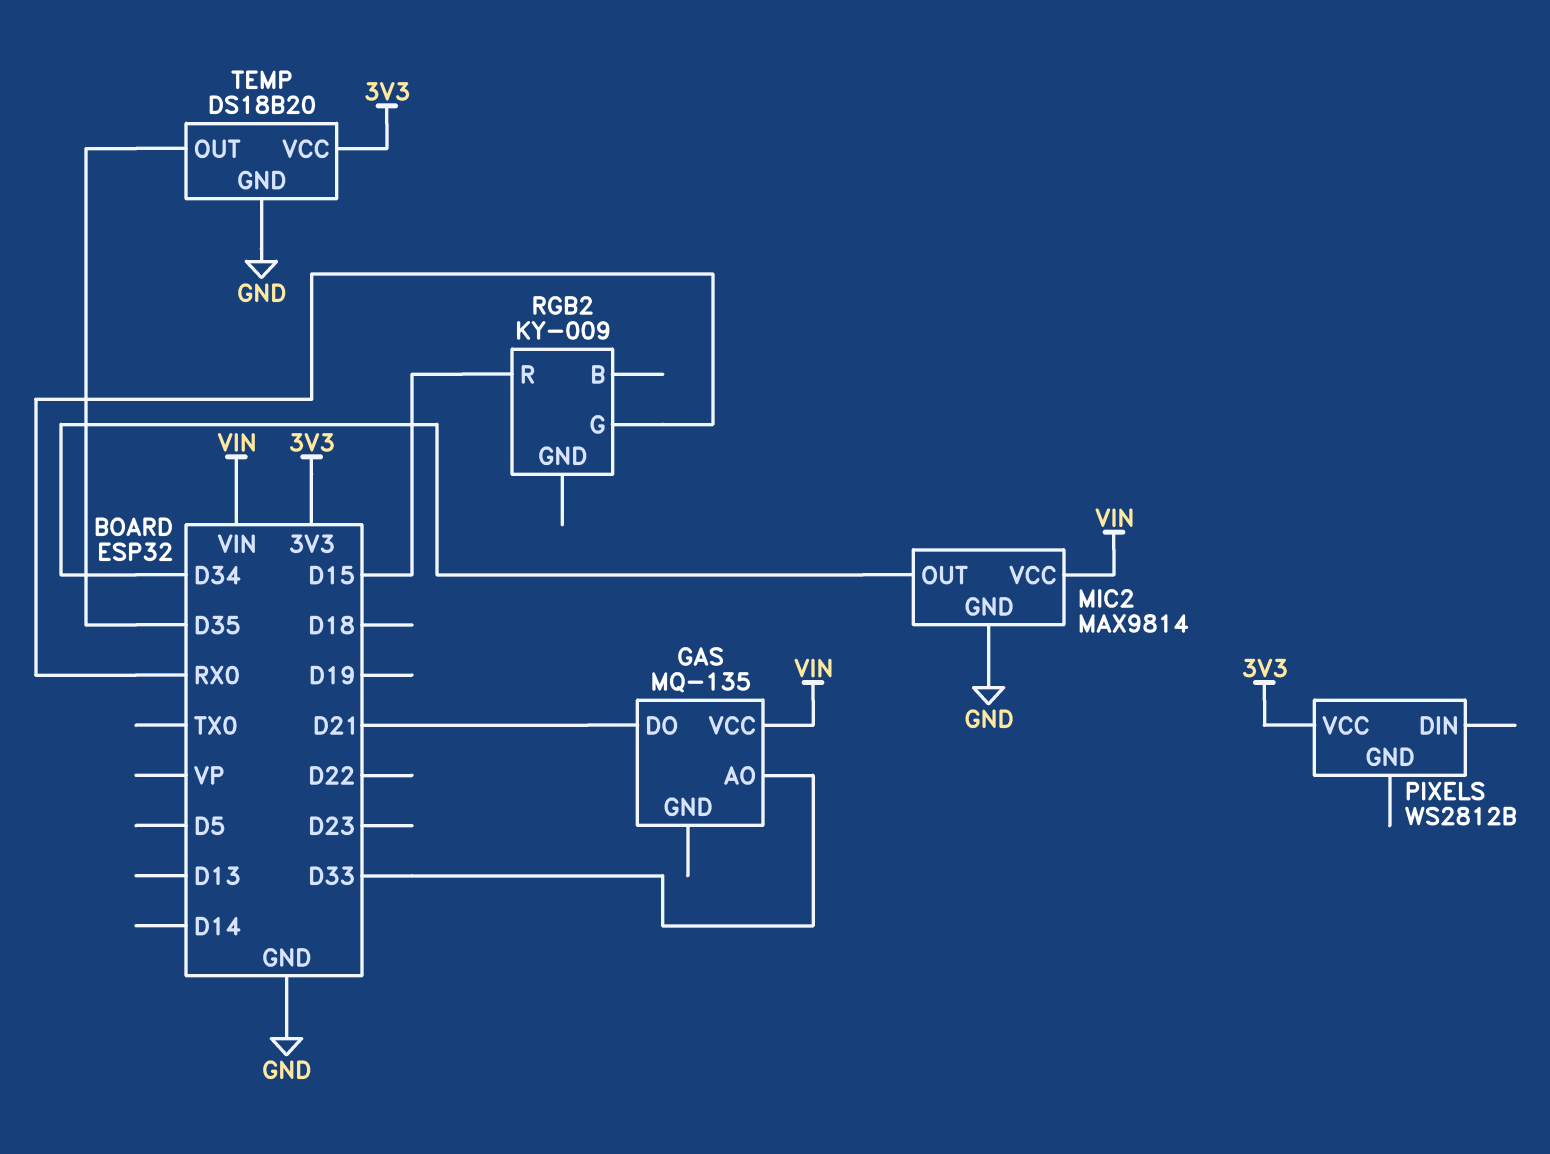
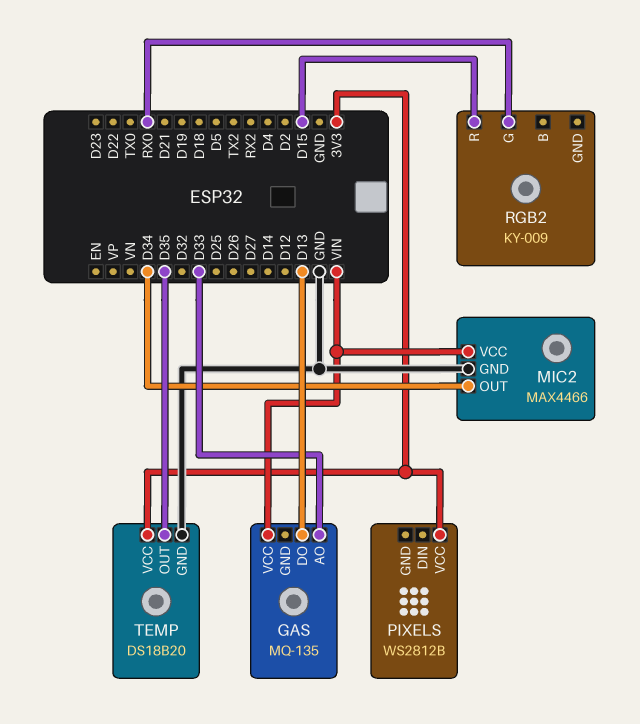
GAS pin DO: D21 -> D13
MIC2: MAX9814 -> MAX4466

